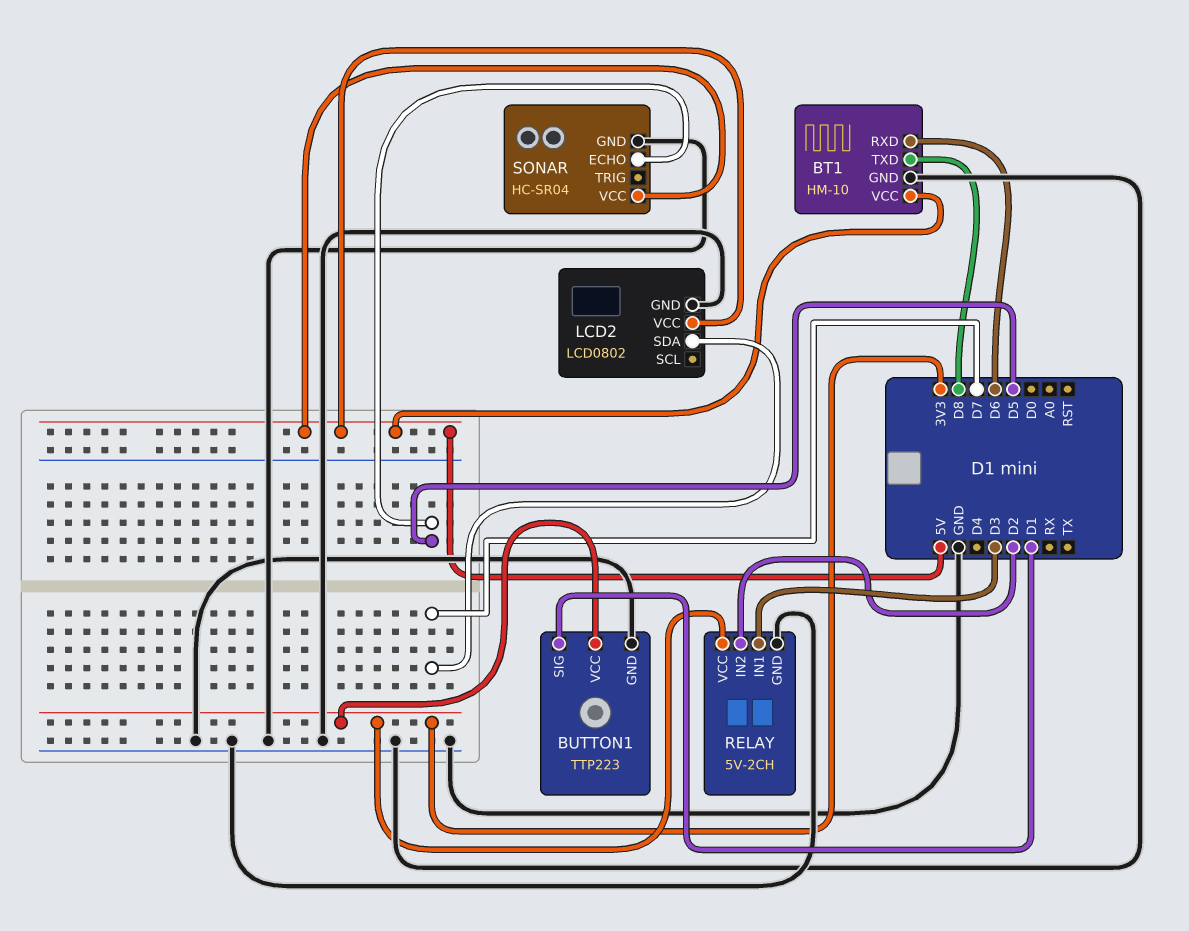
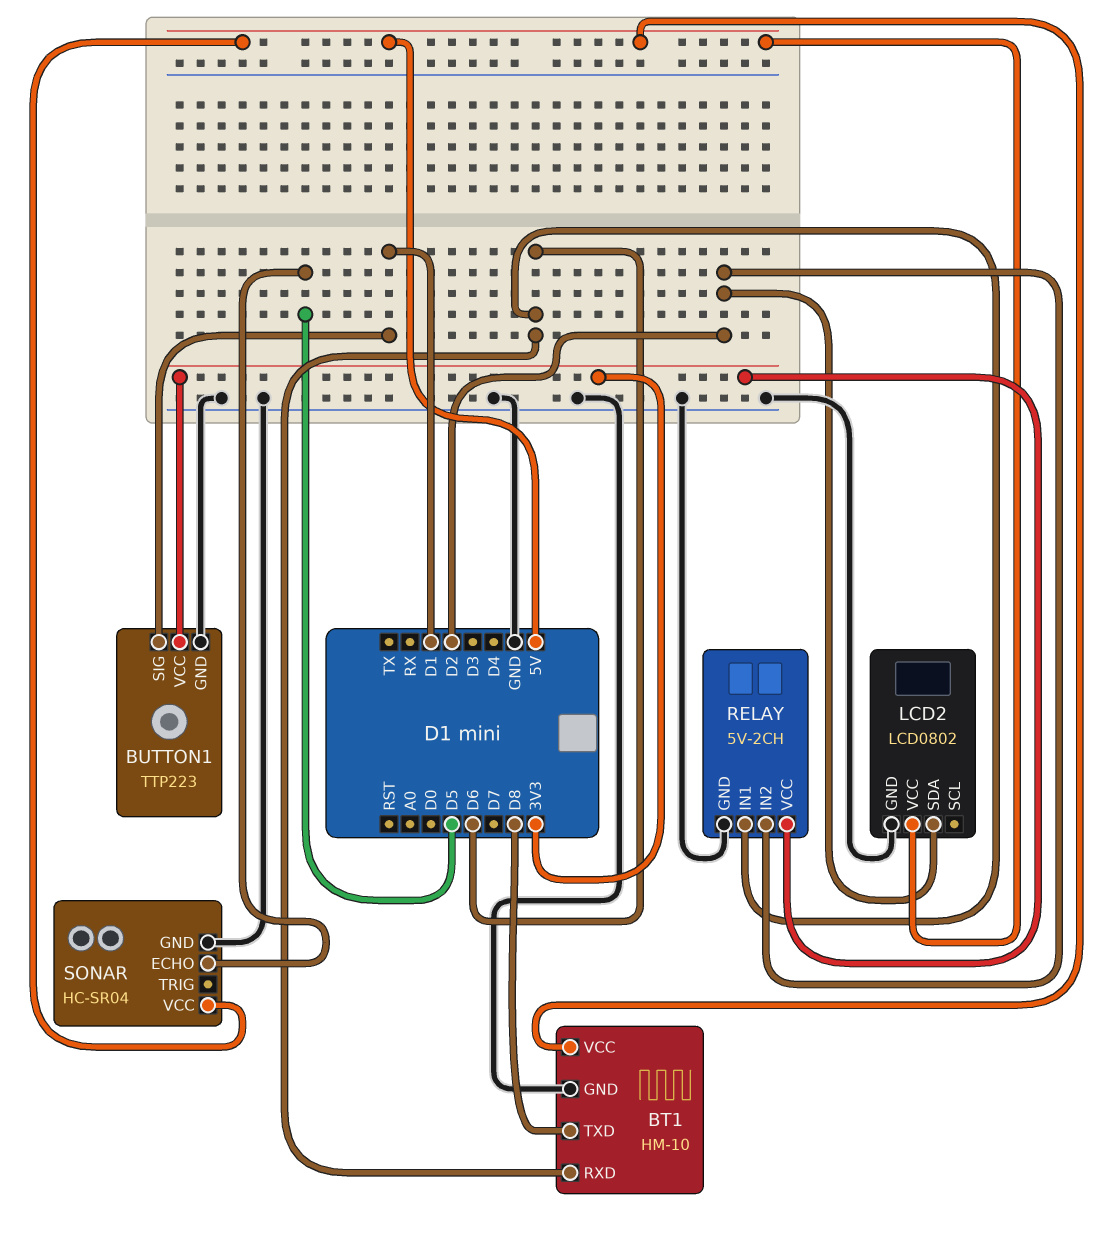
LCD2 pin SDA: D7 -> D2
RELAY pin IN1: D3 -> D6

